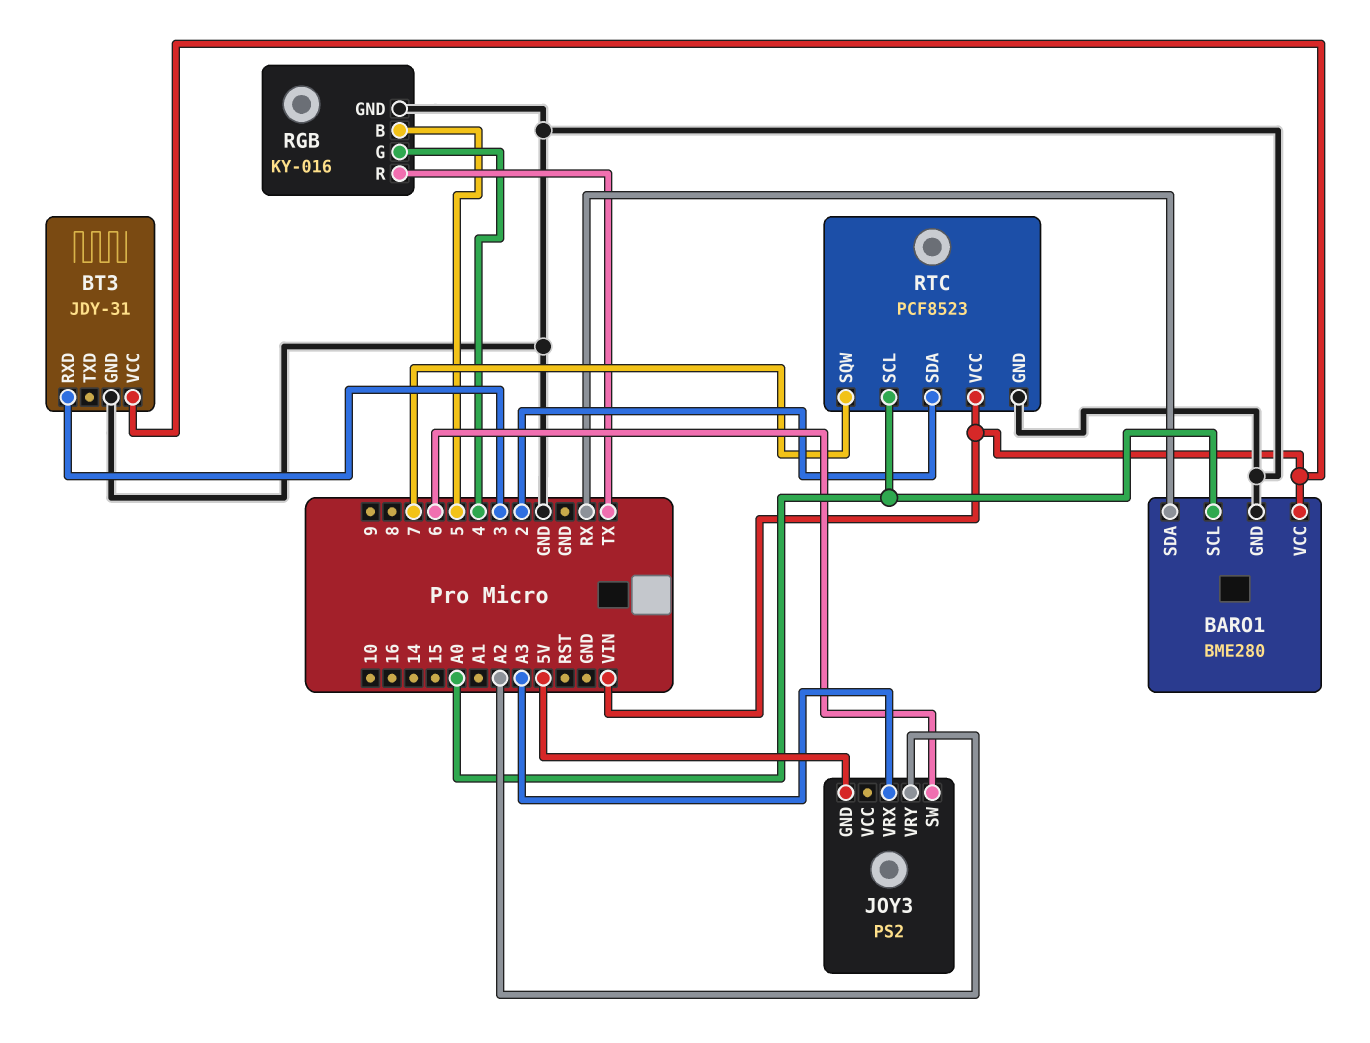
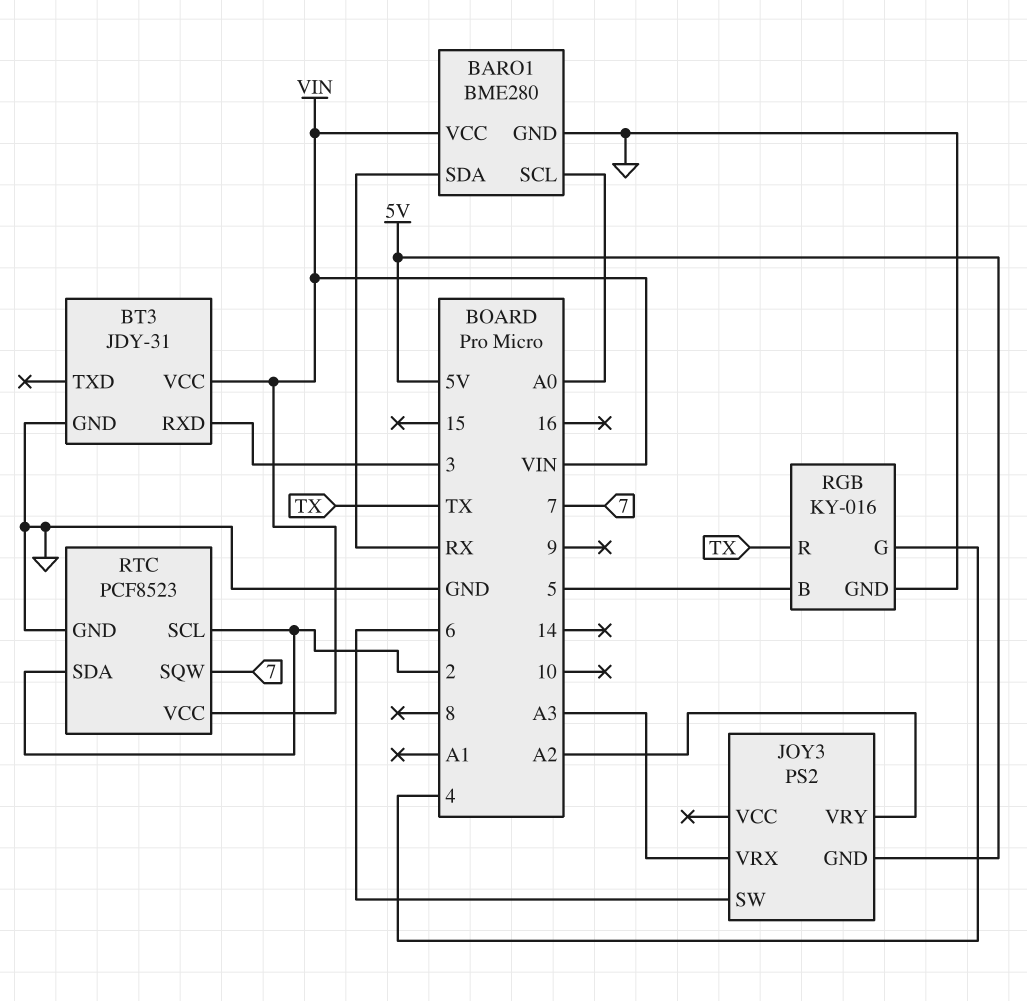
RTC pin SCL: A0 -> 2

